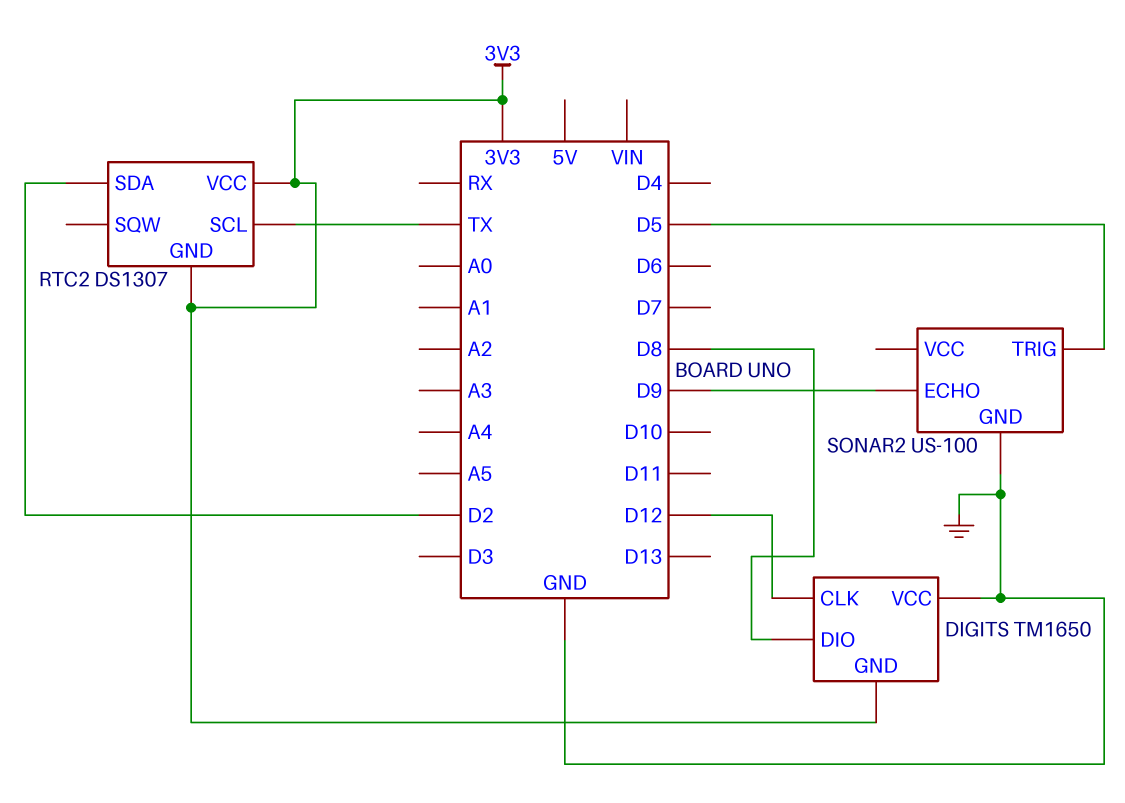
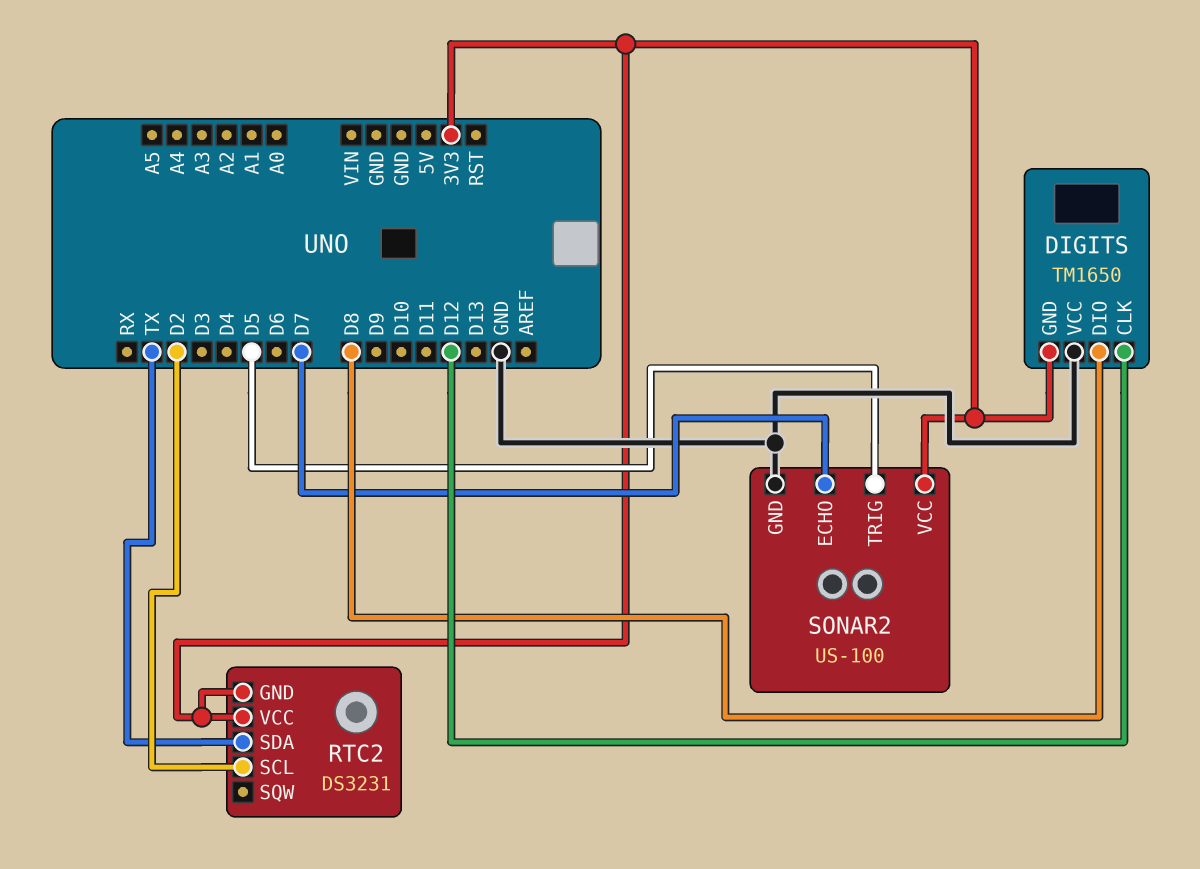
RTC2: DS1307 -> DS3231
RTC2 pin SCL: TX -> D2
RTC2 pin SDA: D2 -> TX
SONAR2 pin ECHO: D9 -> D7
SONAR2 pin VCC: none -> 3V3

